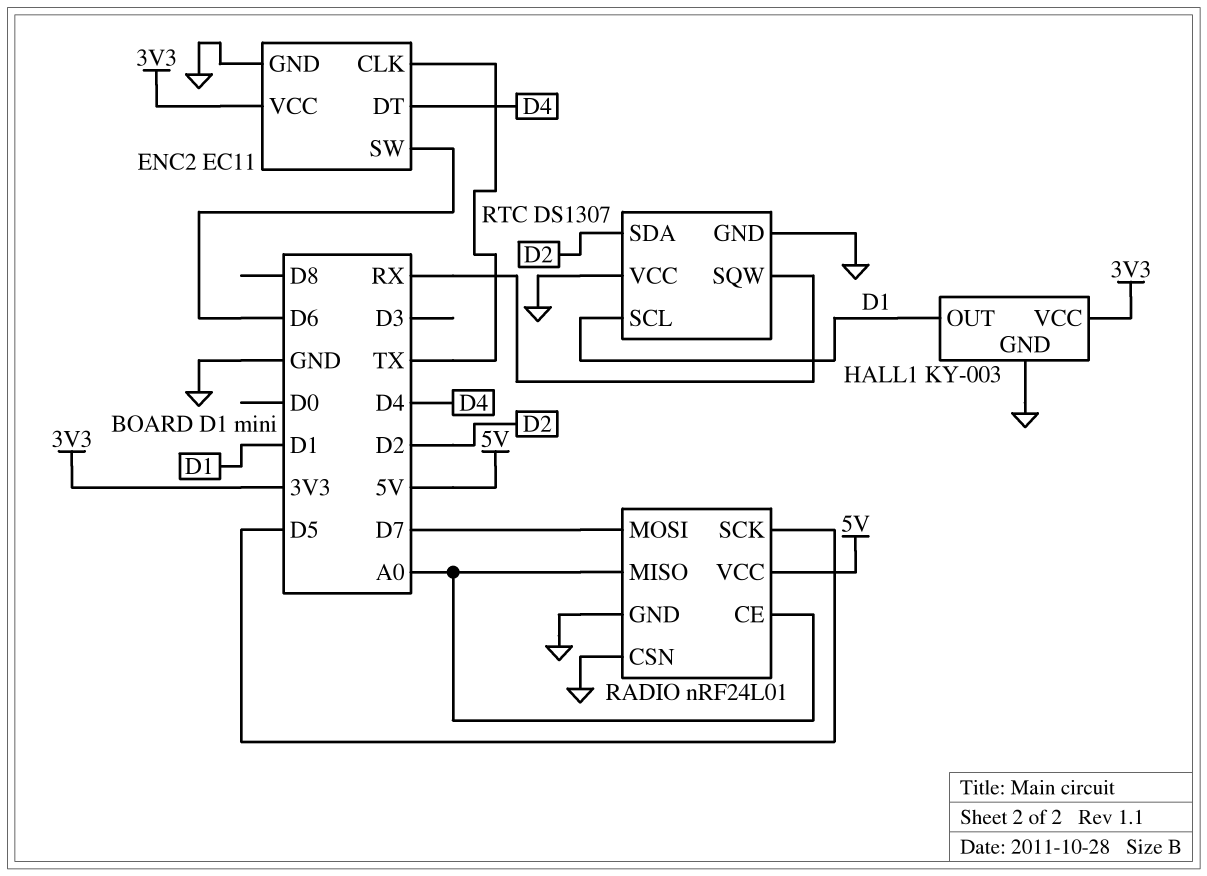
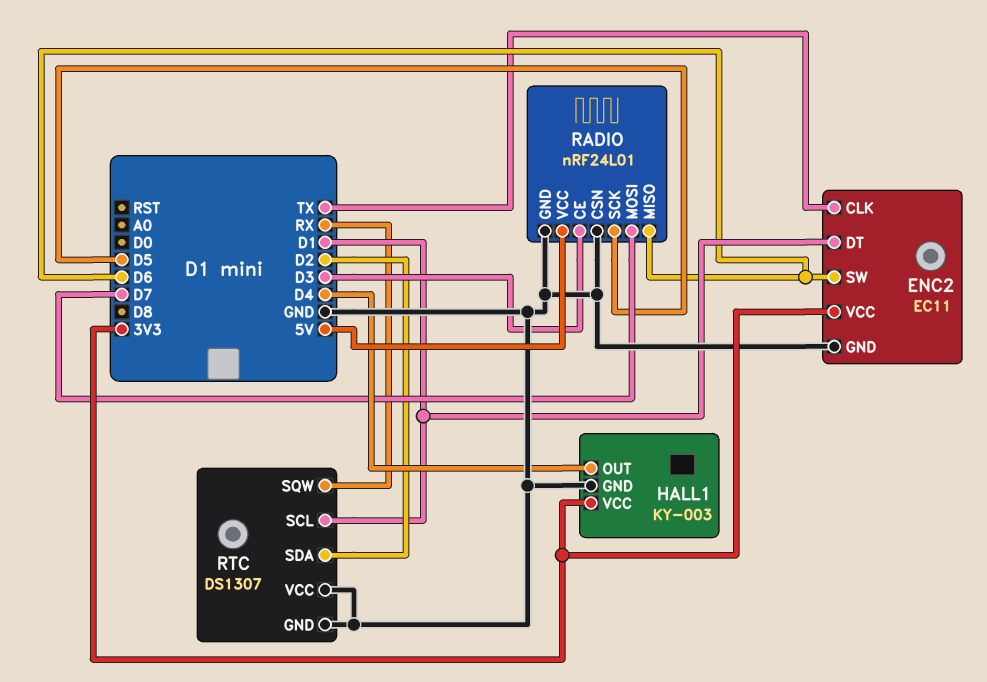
ENC2 pin DT: D4 -> D1
HALL1 pin OUT: D1 -> D4
RADIO pin CE: A0 -> D3
RADIO pin MISO: A0 -> D6

